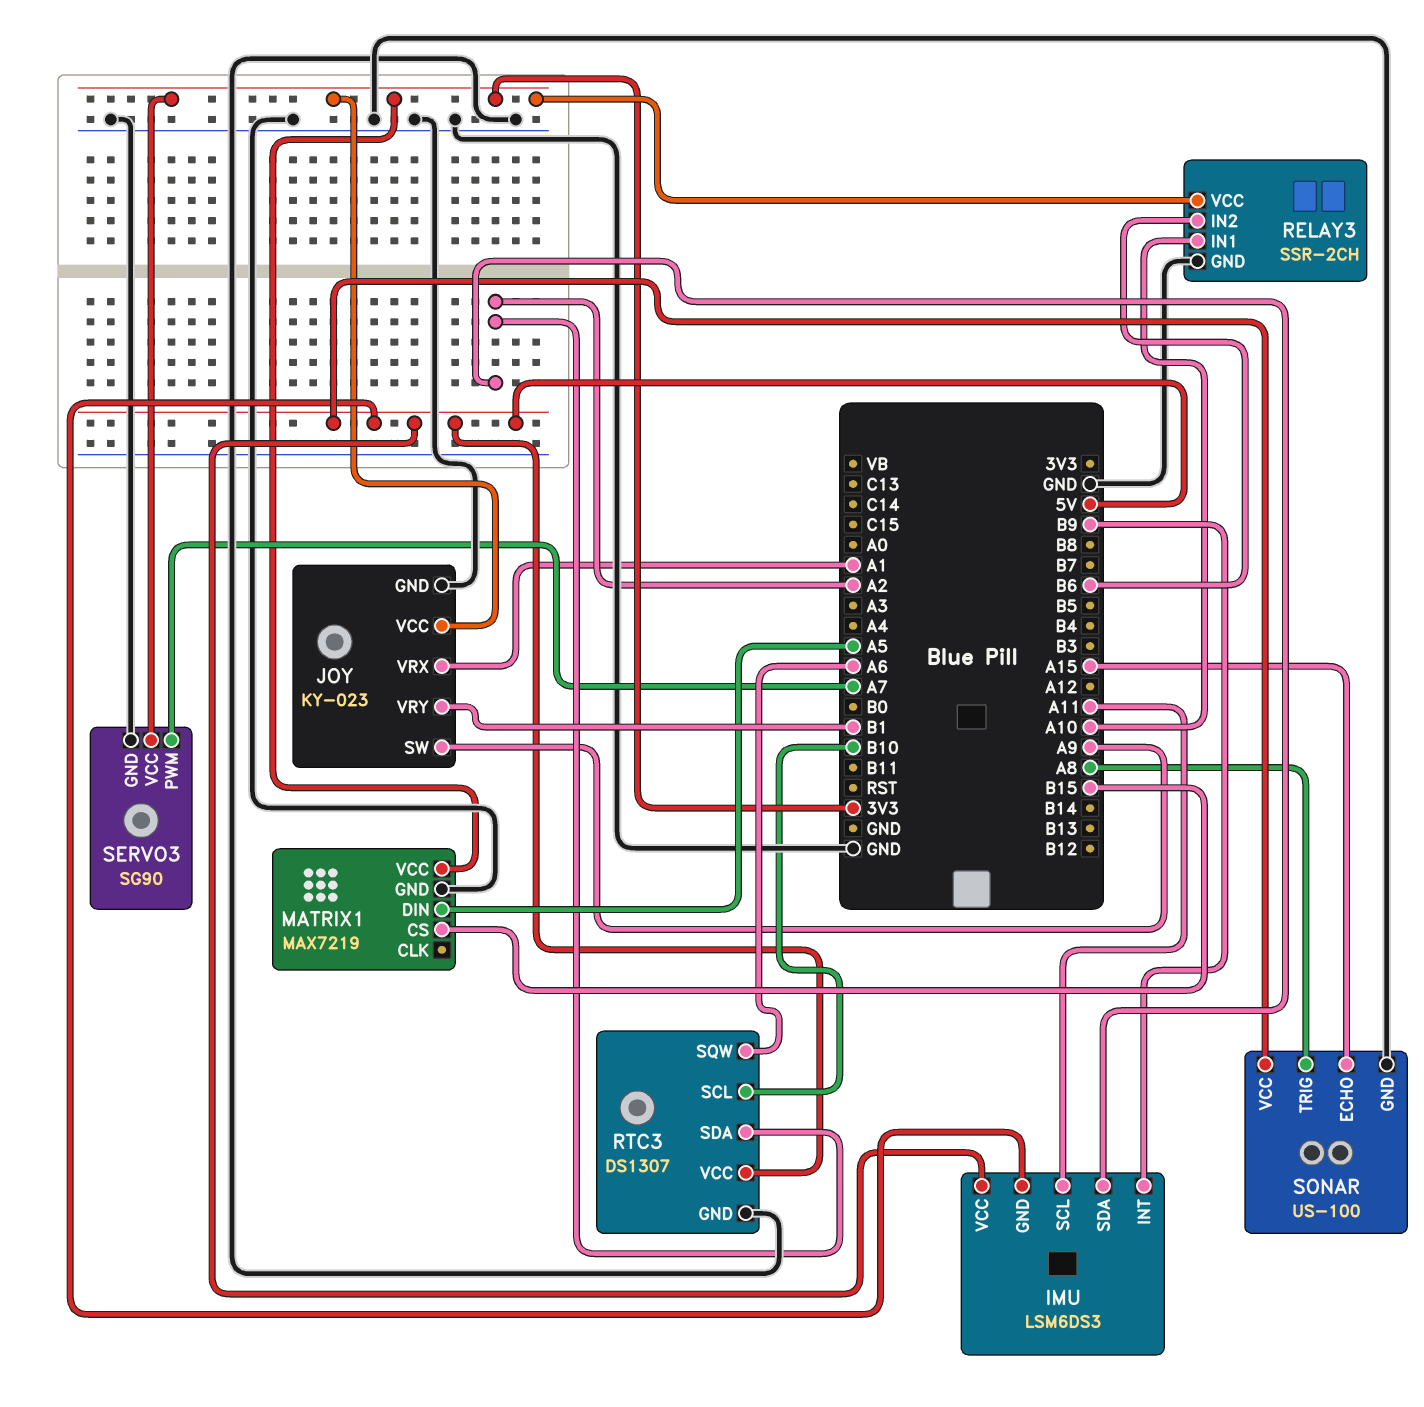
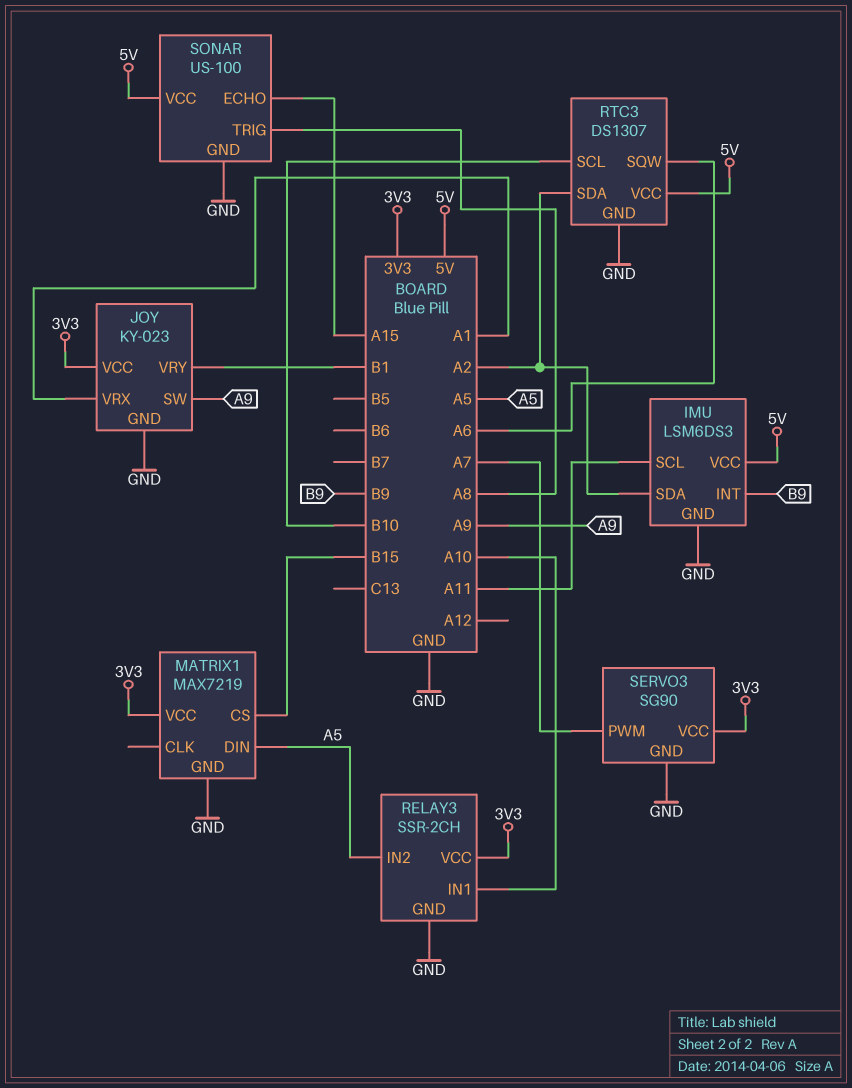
IMU pin GND: 5V -> GND
RELAY3 pin IN2: B6 -> A5

